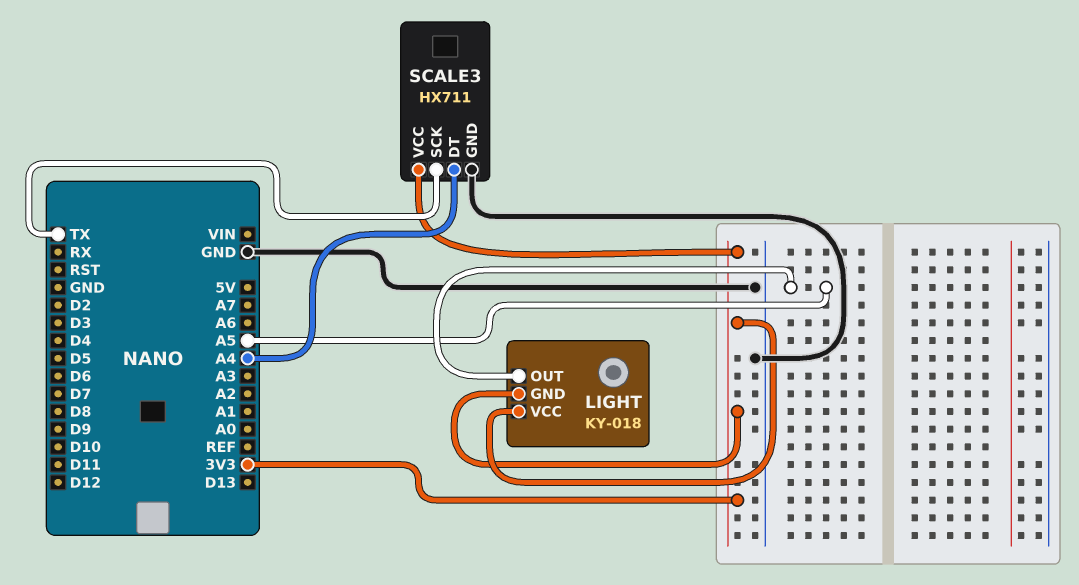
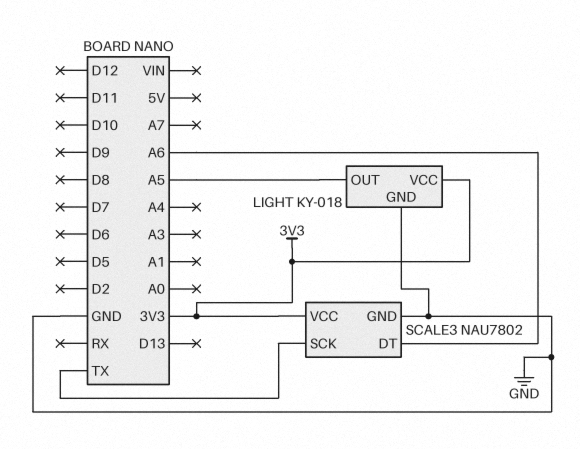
LIGHT pin GND: 3V3 -> GND
SCALE3: HX711 -> NAU7802
SCALE3 pin DT: A4 -> A6

